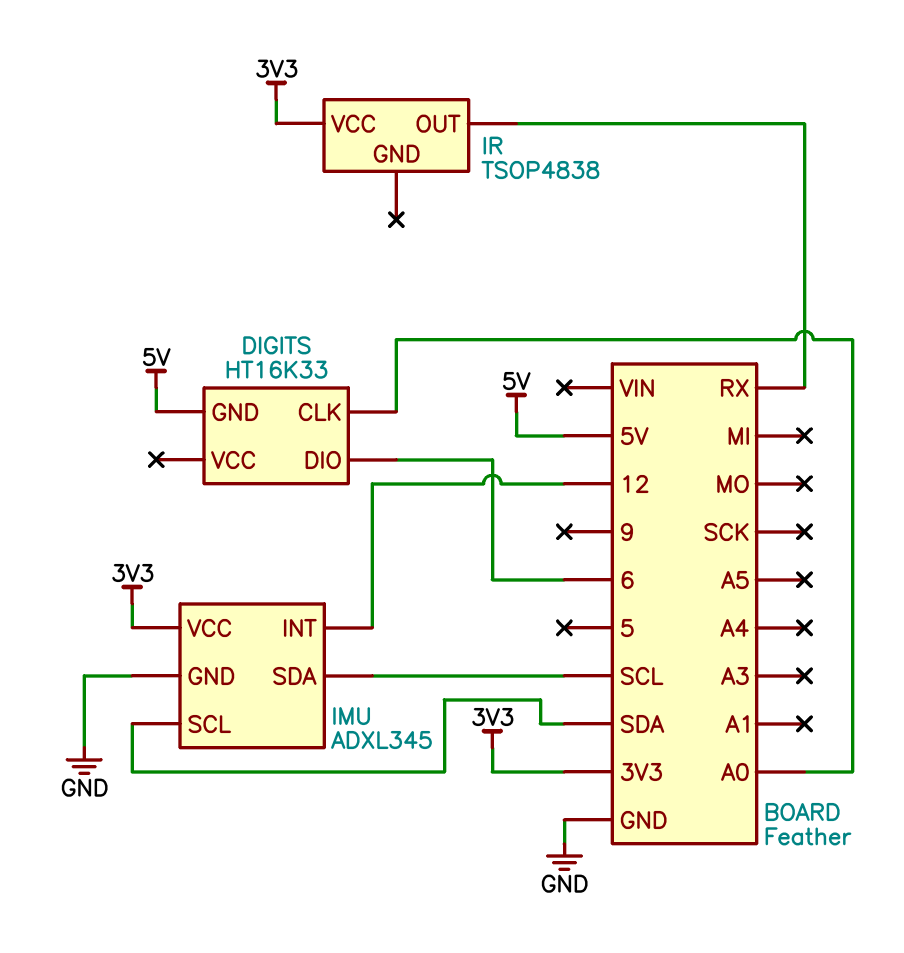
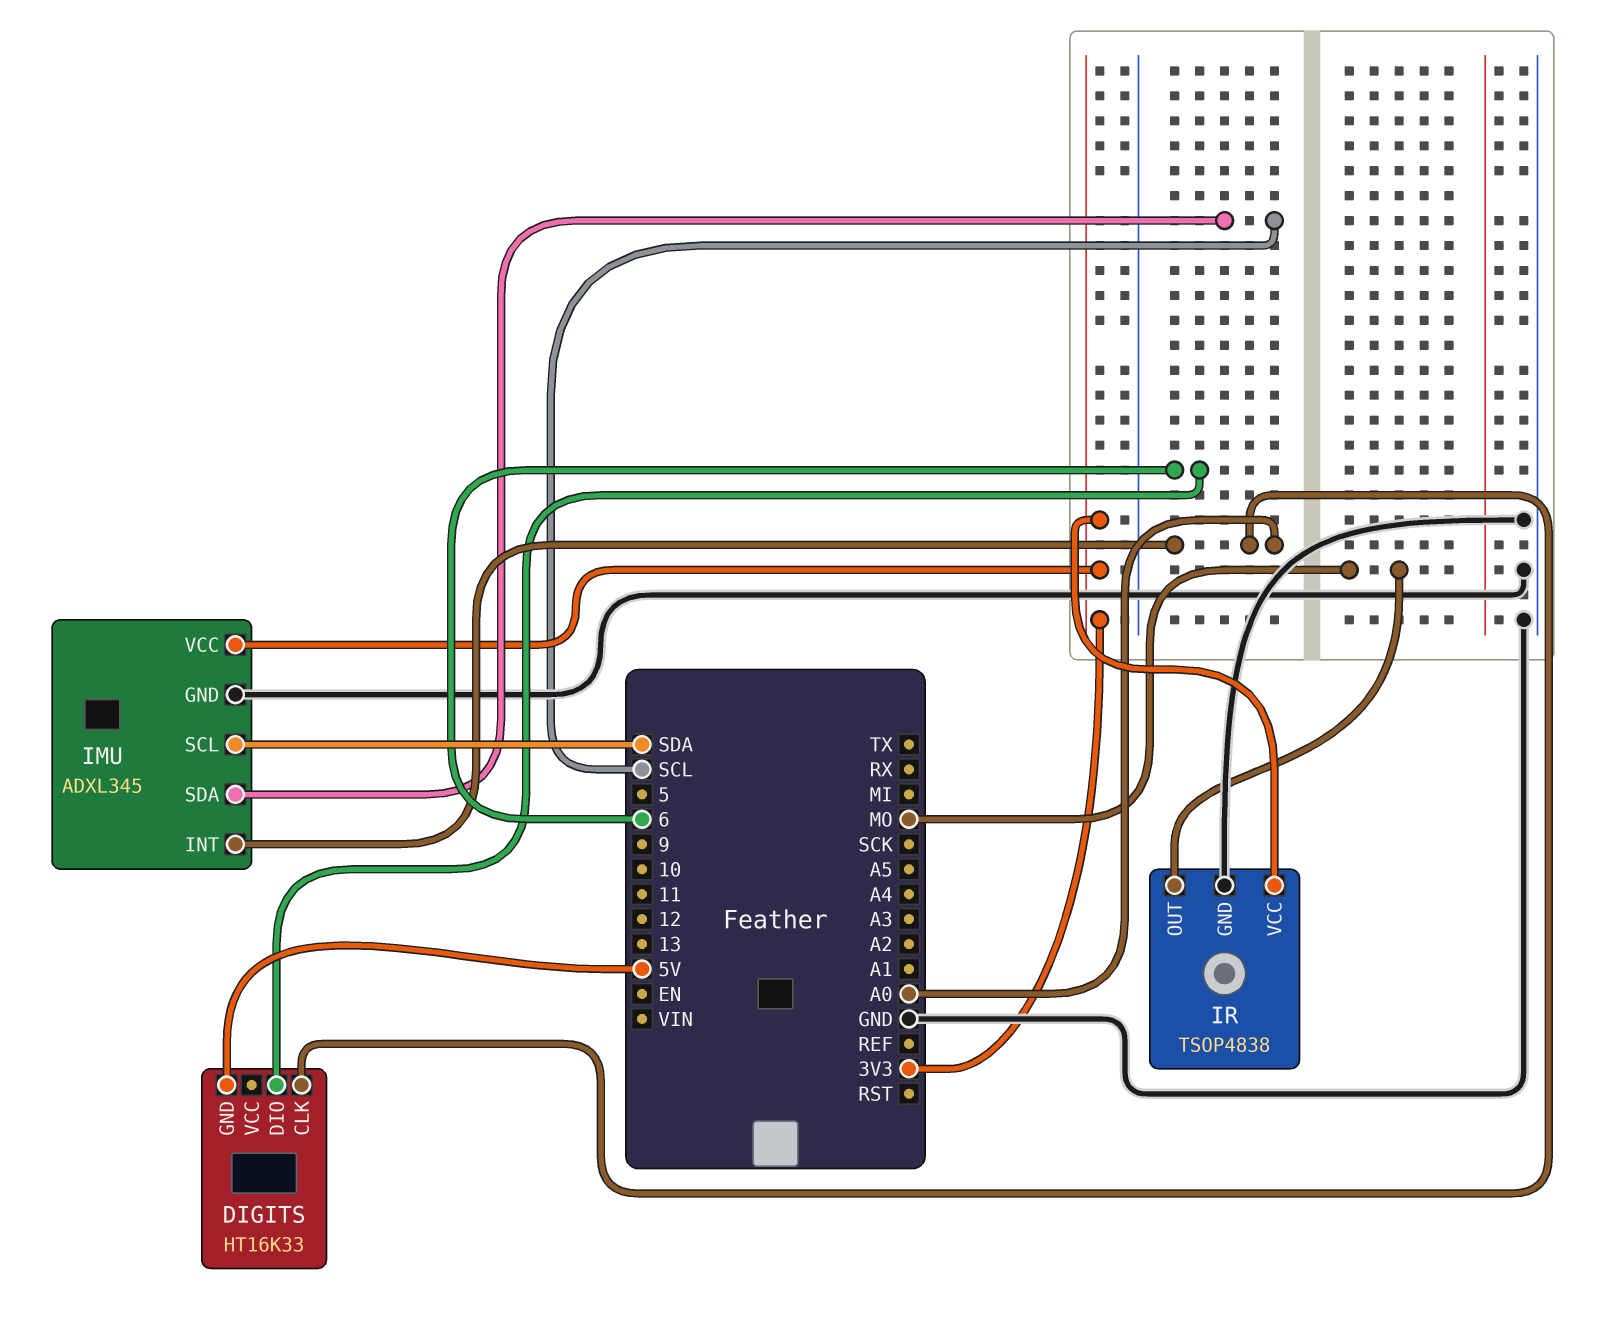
IMU pin INT: 12 -> A0
IR pin GND: none -> GND
IR pin OUT: RX -> MO

